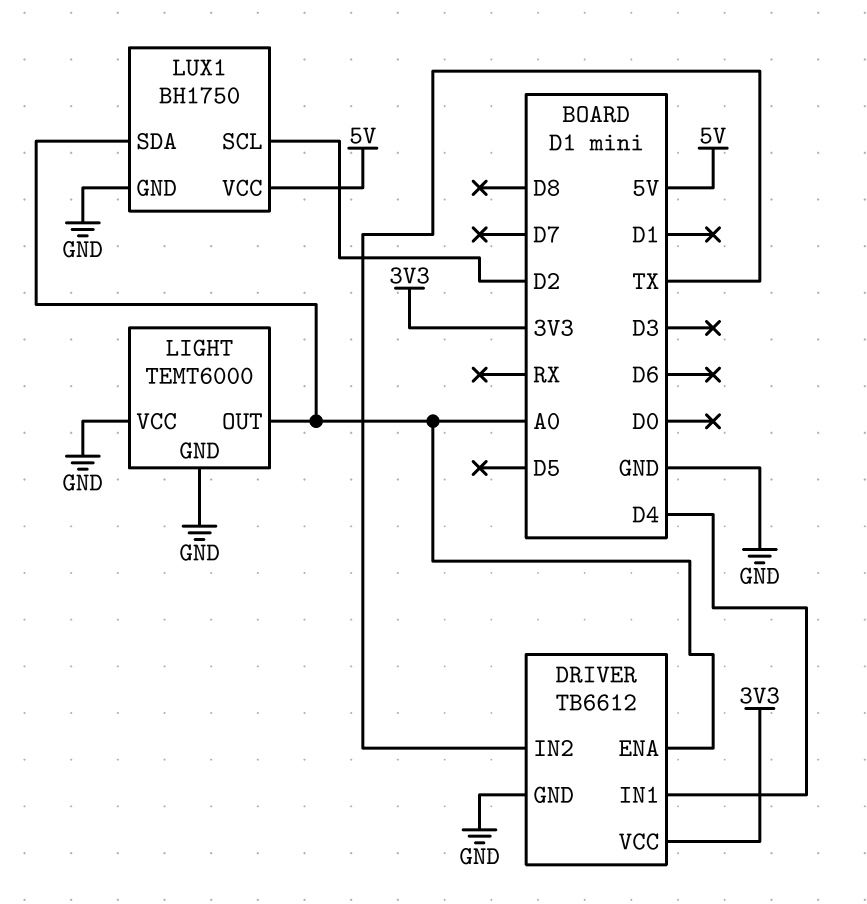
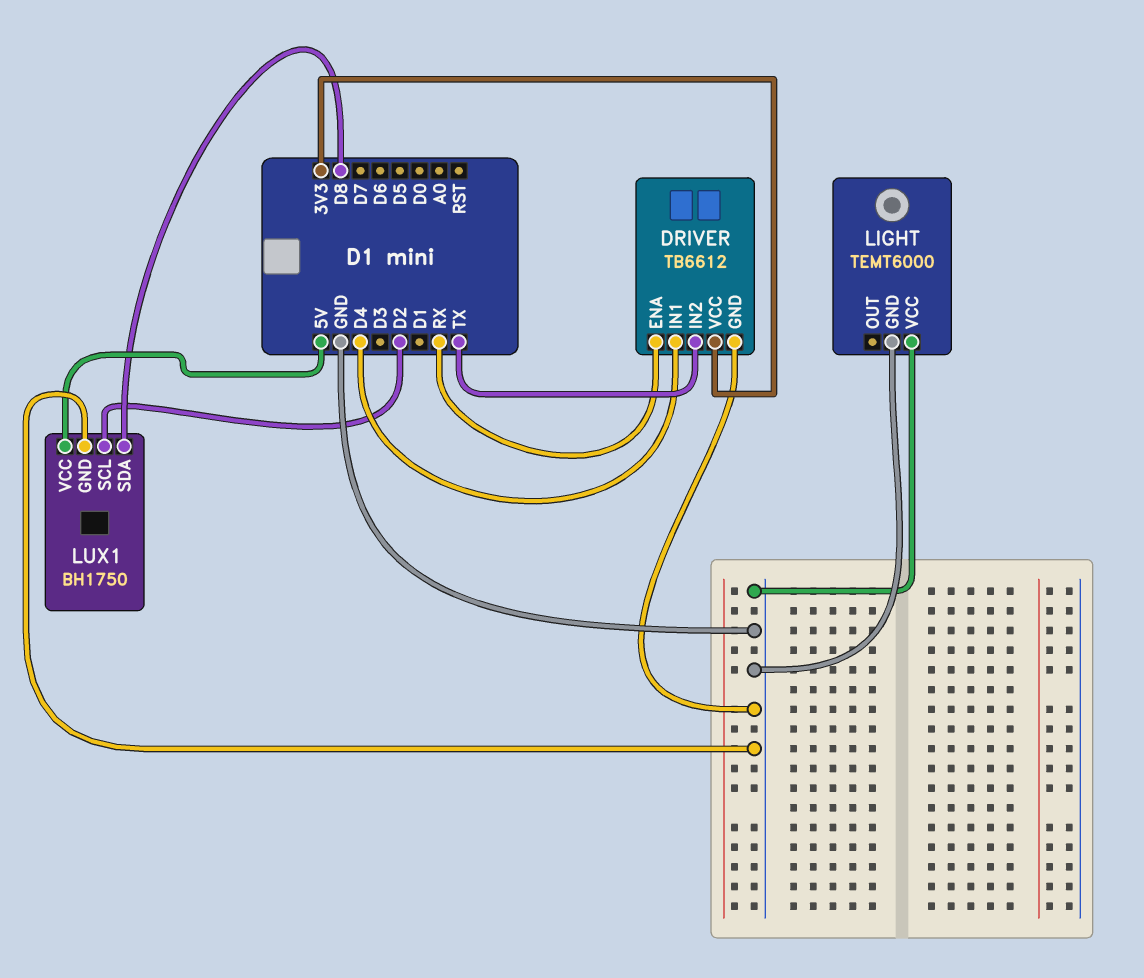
DRIVER pin ENA: A0 -> RX
LIGHT pin OUT: A0 -> none
LUX1 pin SDA: A0 -> D8

